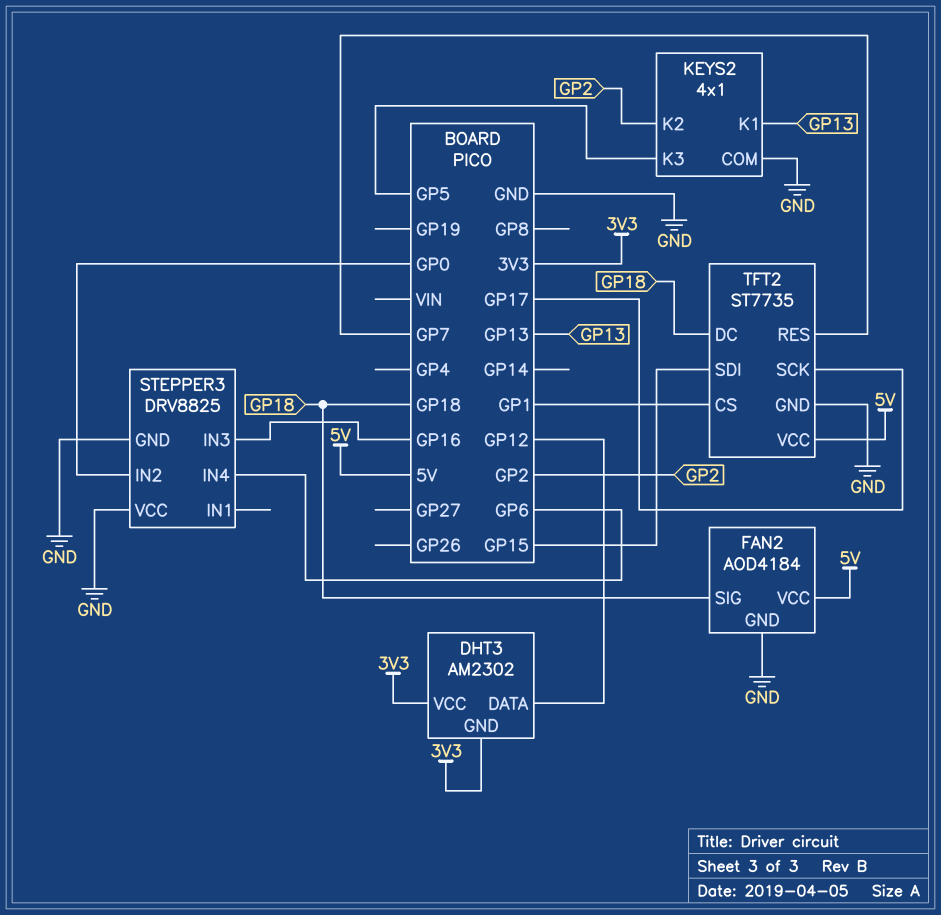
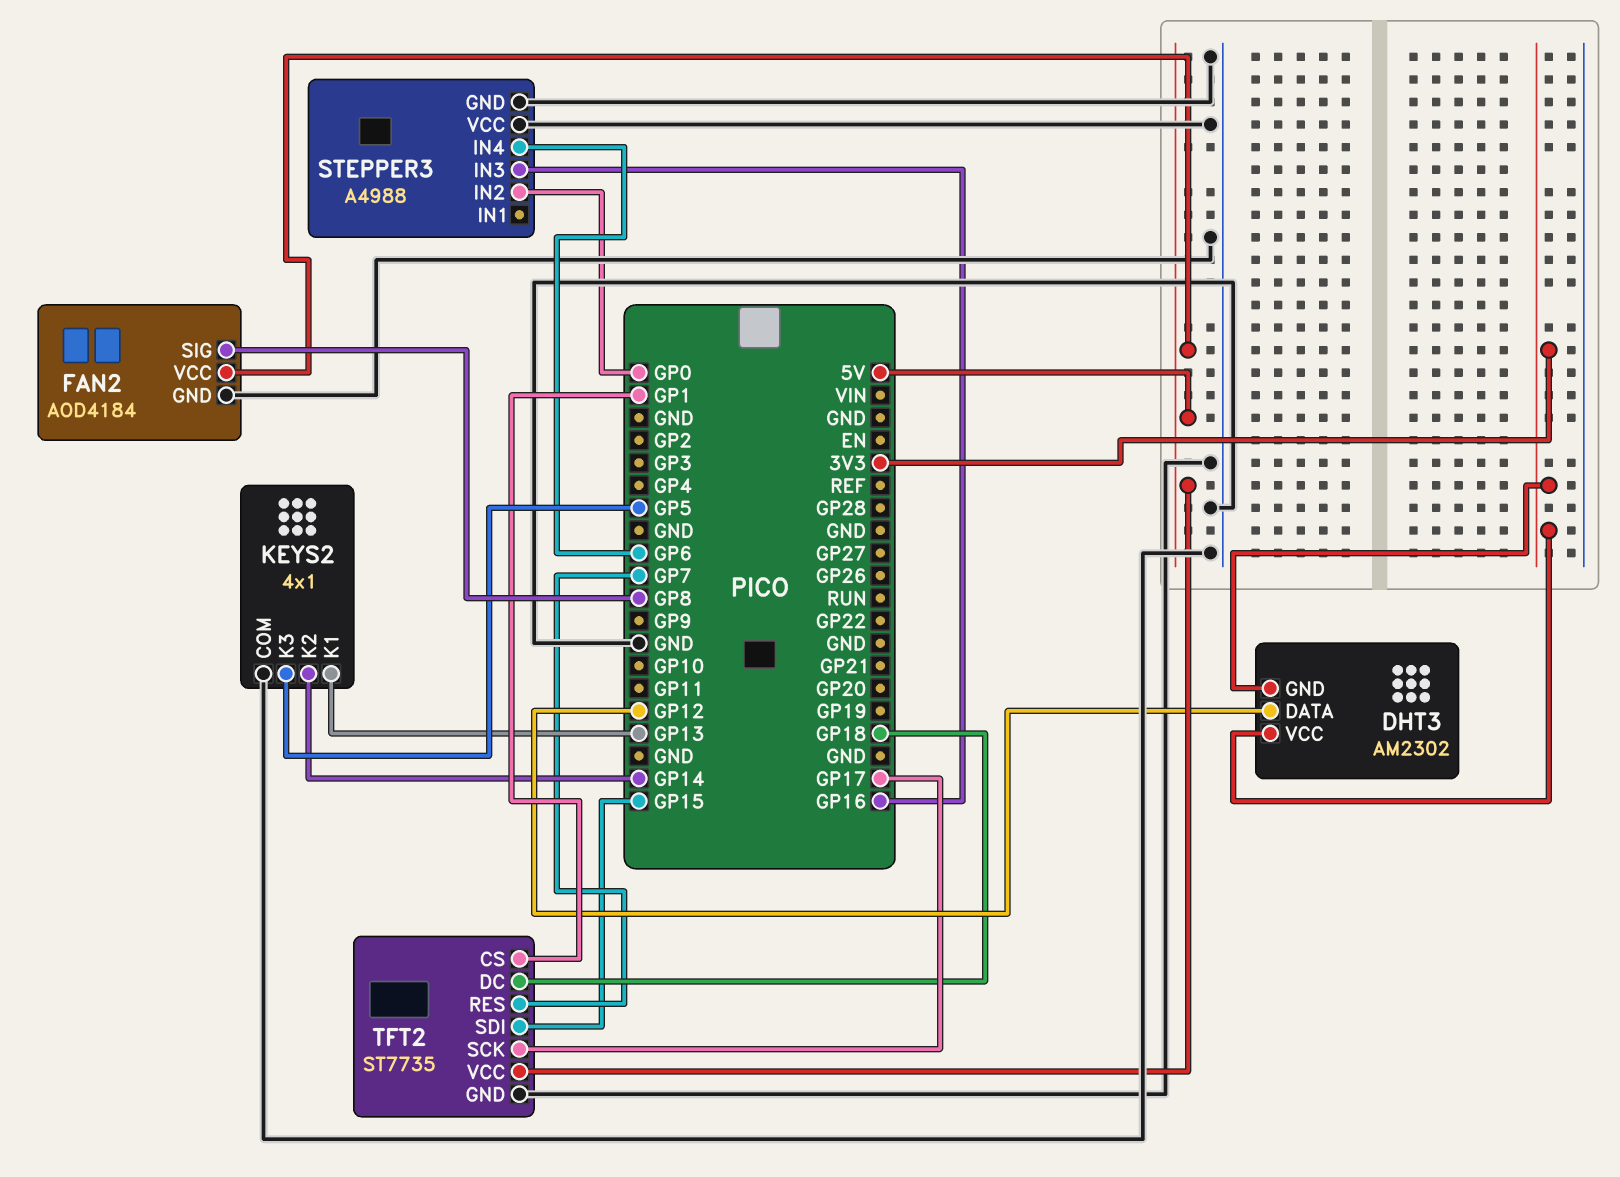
FAN2 pin SIG: GP18 -> GP8
KEYS2 pin K2: GP2 -> GP14
STEPPER3: DRV8825 -> A4988

